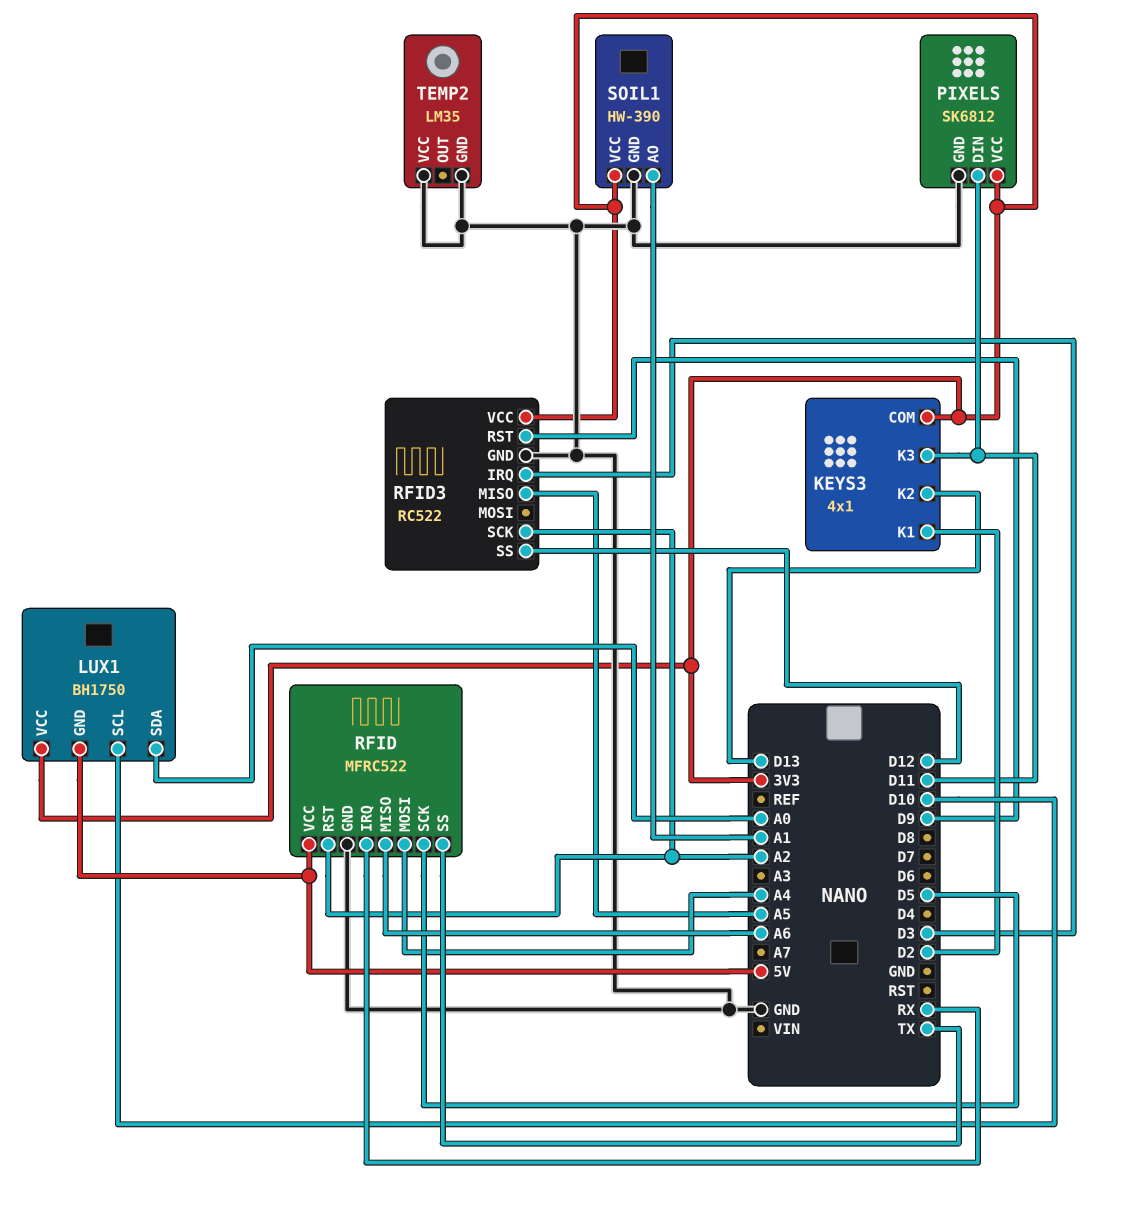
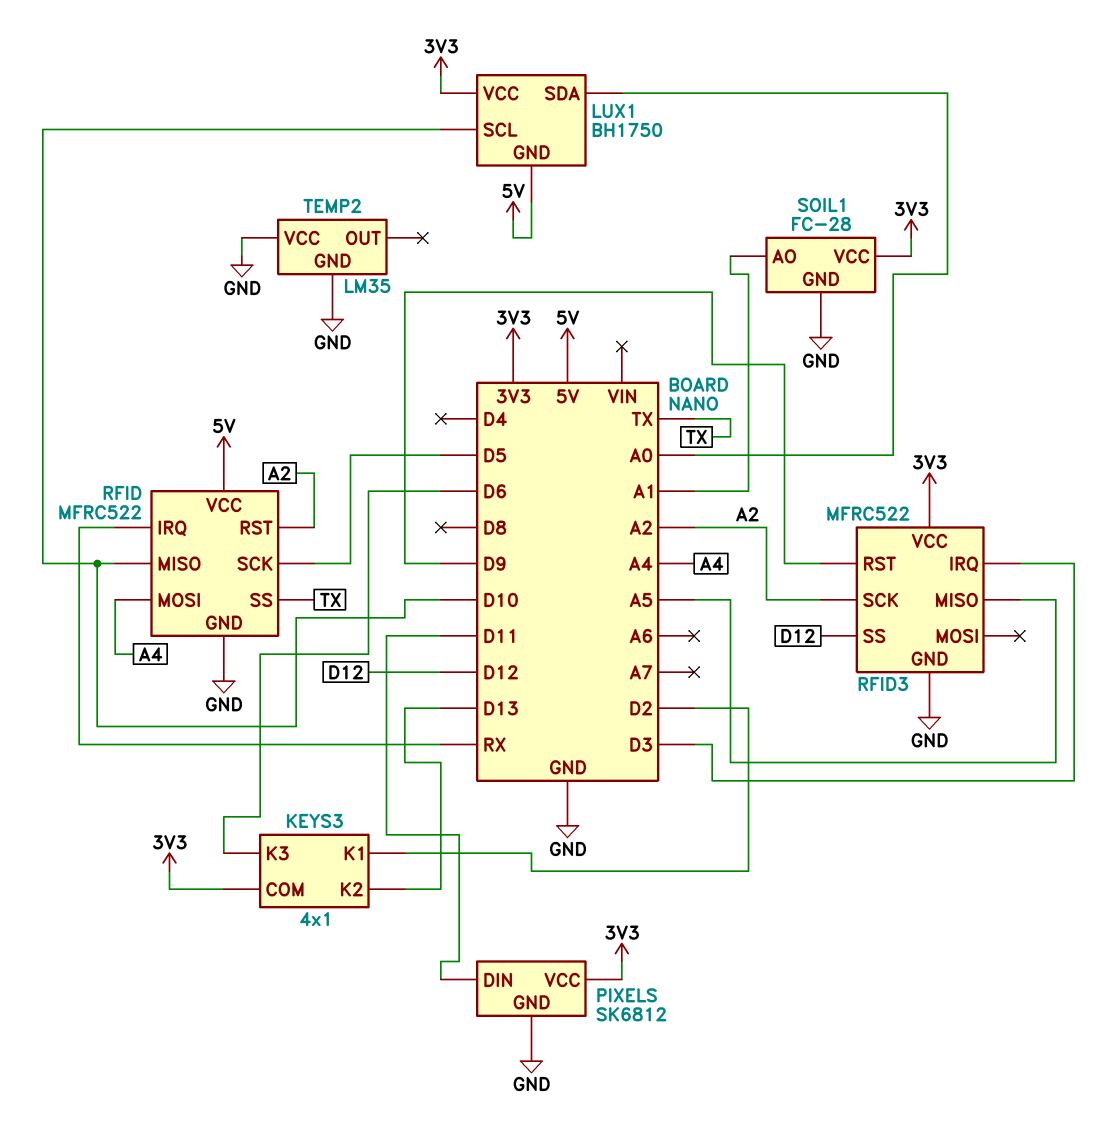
KEYS3 pin K3: D11 -> D6
RFID pin MISO: A6 -> D10
RFID3: RC522 -> MFRC522
SOIL1: HW-390 -> FC-28

